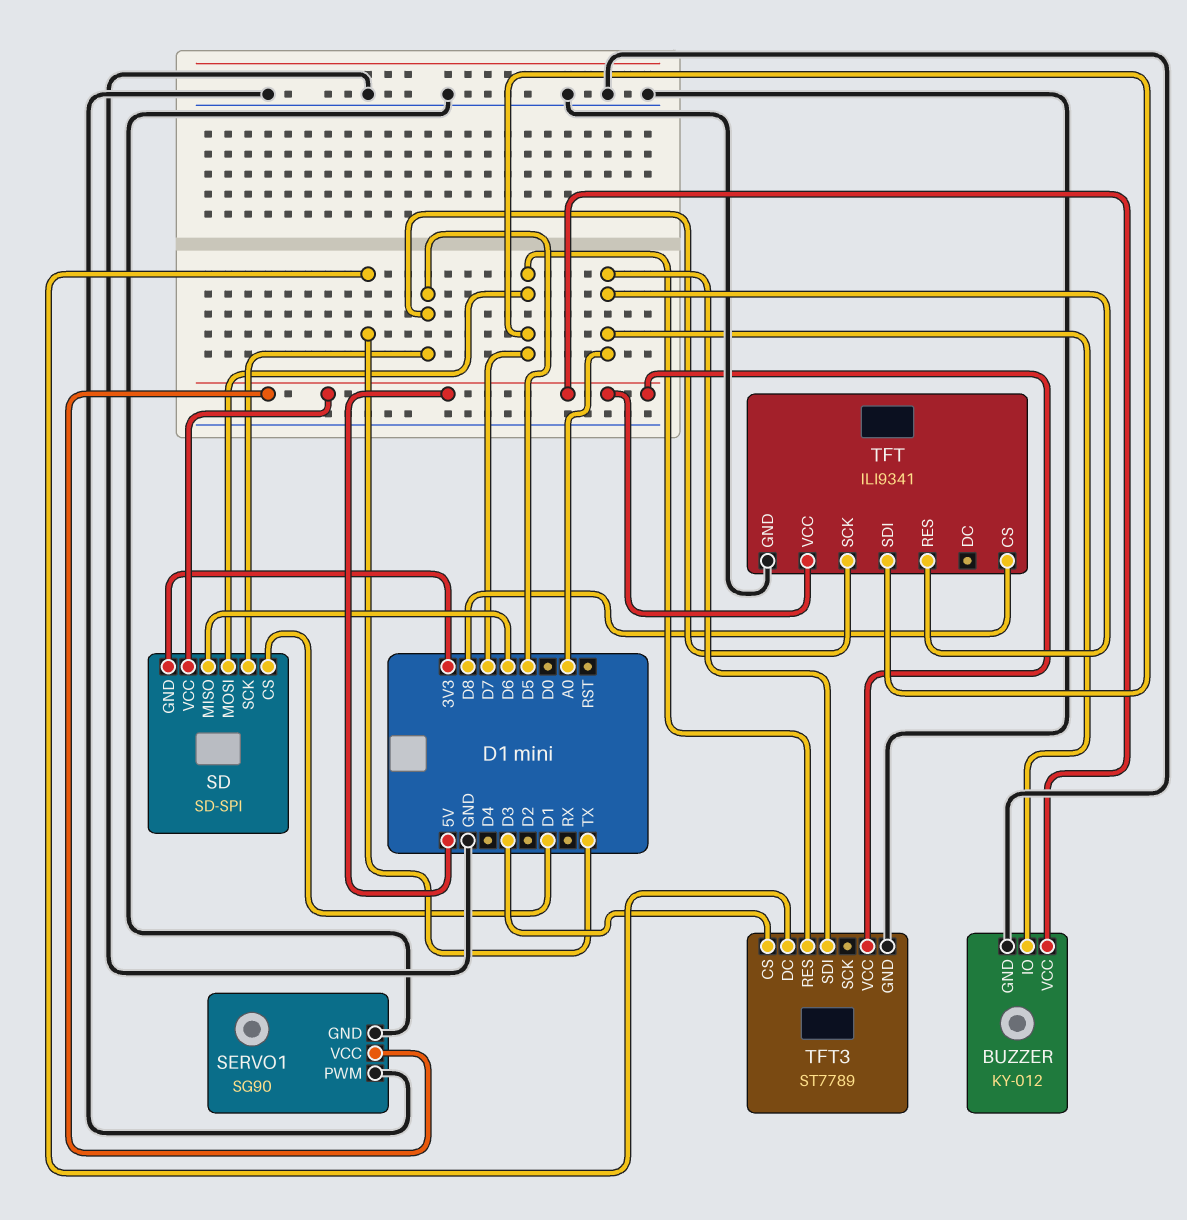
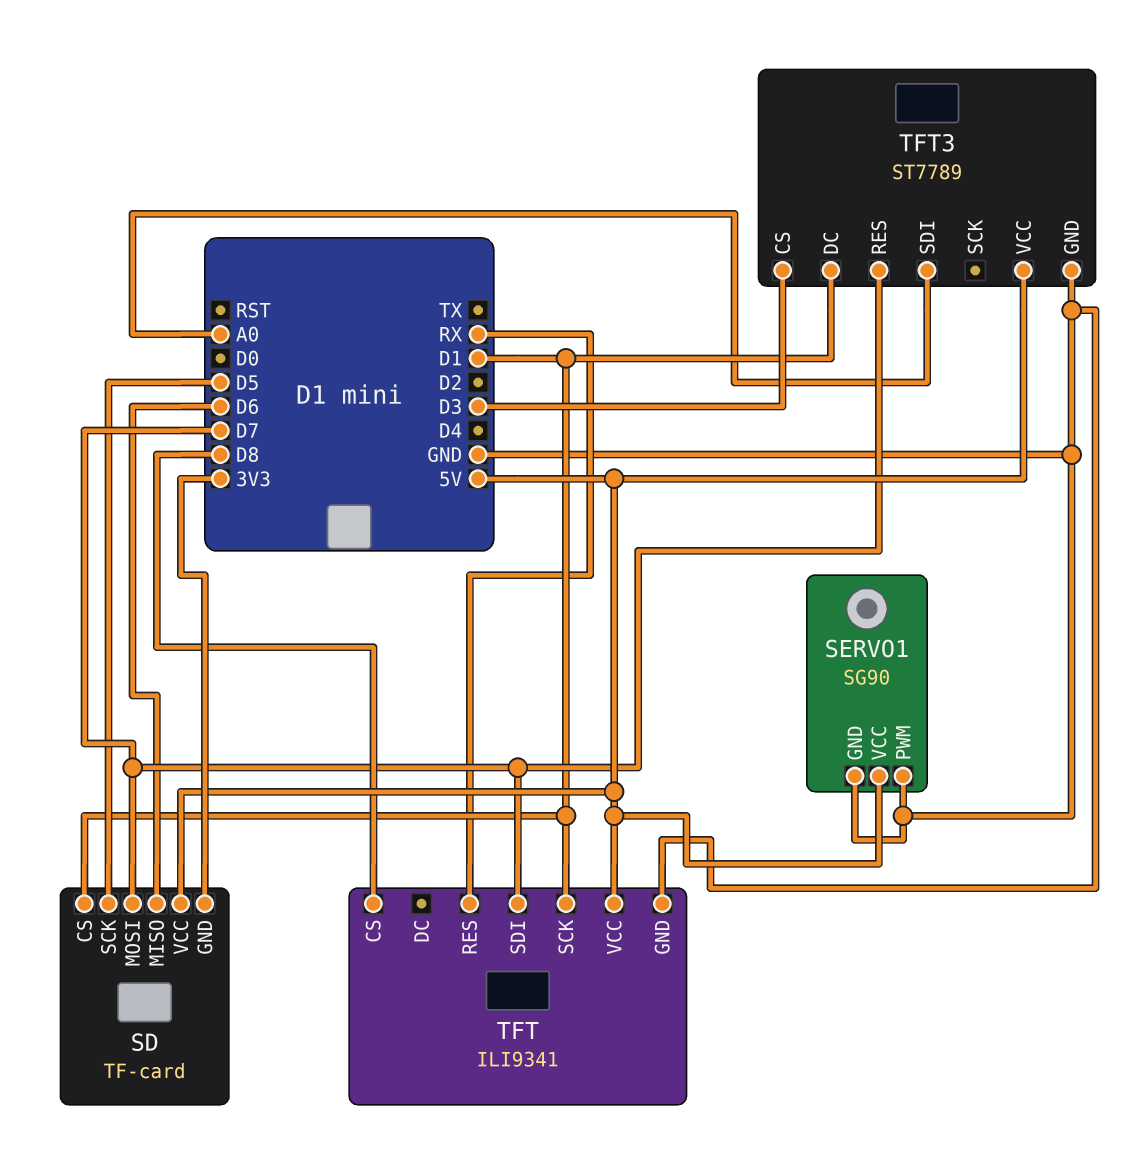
BUZZER: KY-012 -> none
BUZZER pin GND: GND -> none
BUZZER pin IO: A0 -> none
BUZZER pin VCC: 5V -> none
SD: SD-SPI -> TF-card
TFT pin RES: A0 -> RX
TFT pin SCK: D5 -> D1
TFT3 pin DC: TX -> D1

